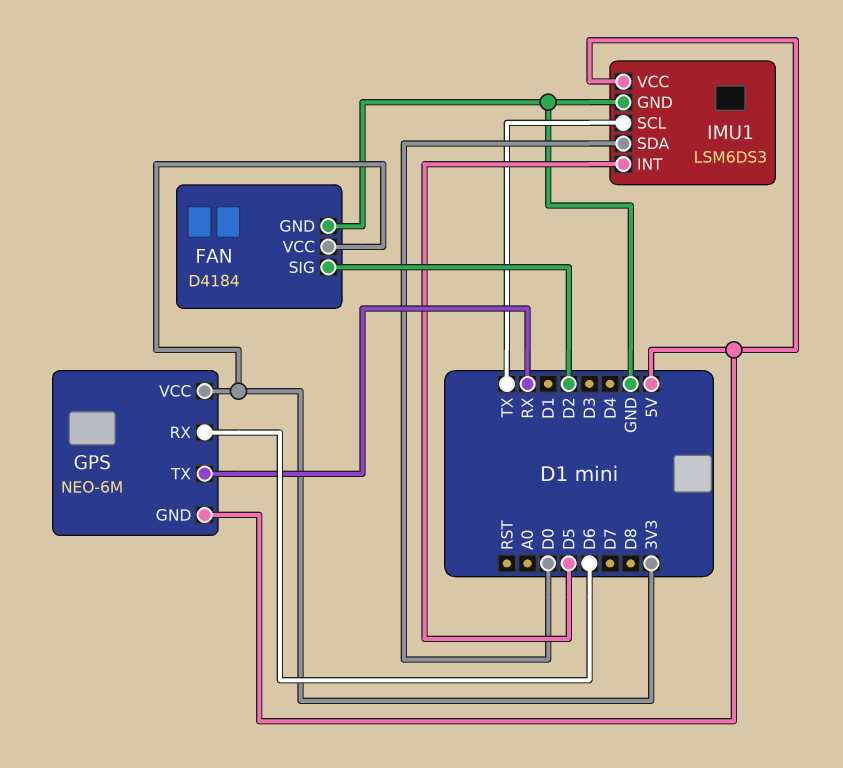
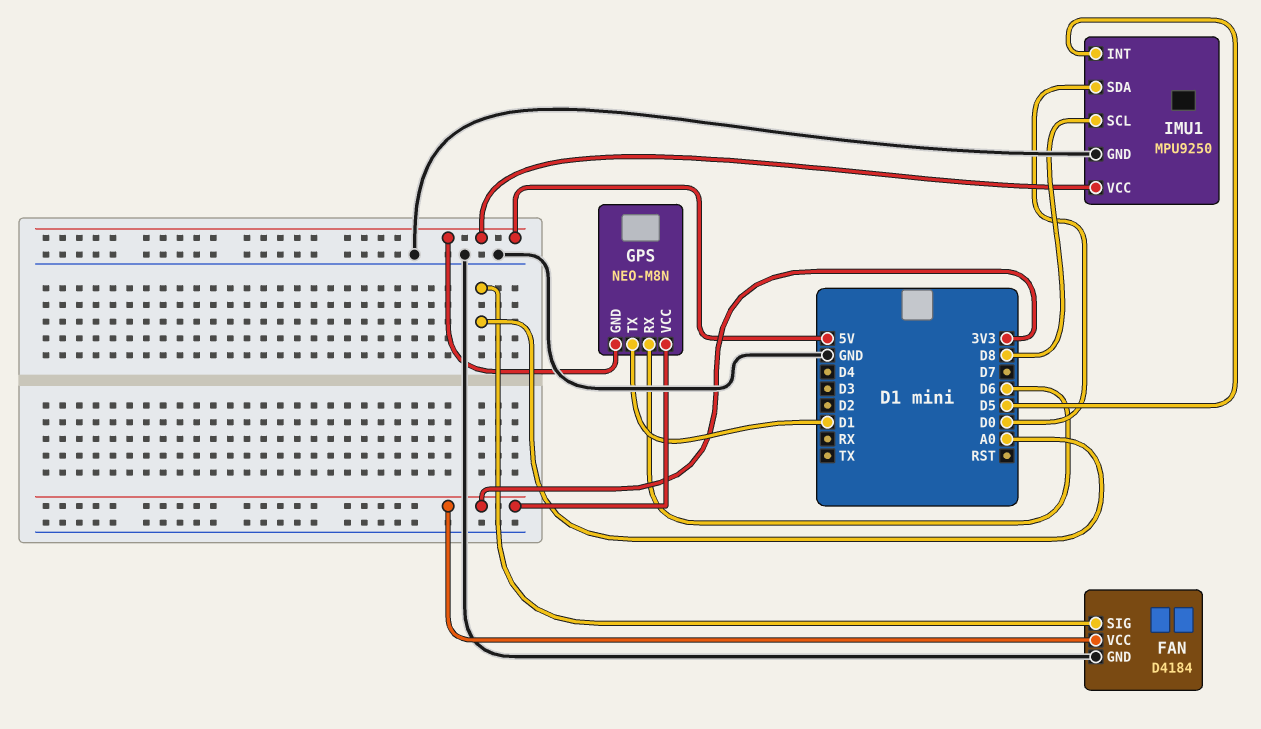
FAN pin SIG: D2 -> A0
GPS: NEO-6M -> NEO-M8N
GPS pin TX: RX -> D1
IMU1: LSM6DS3 -> MPU9250
IMU1 pin SCL: TX -> D8

